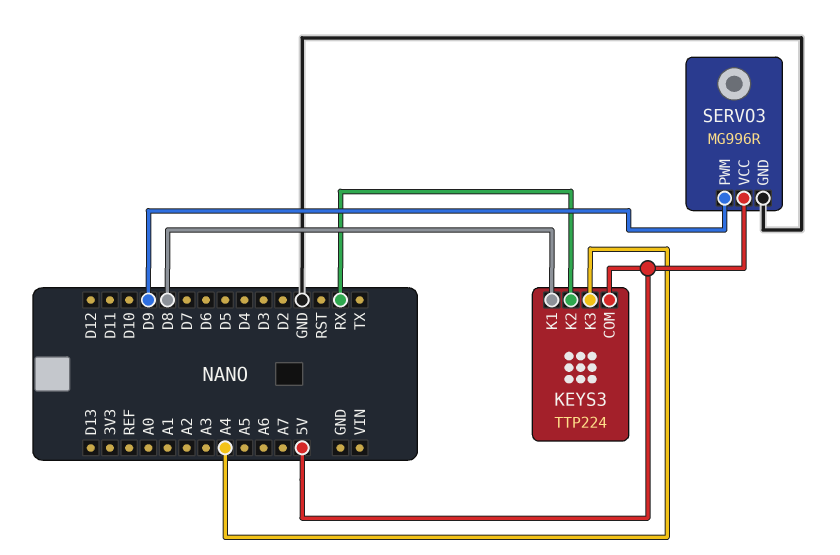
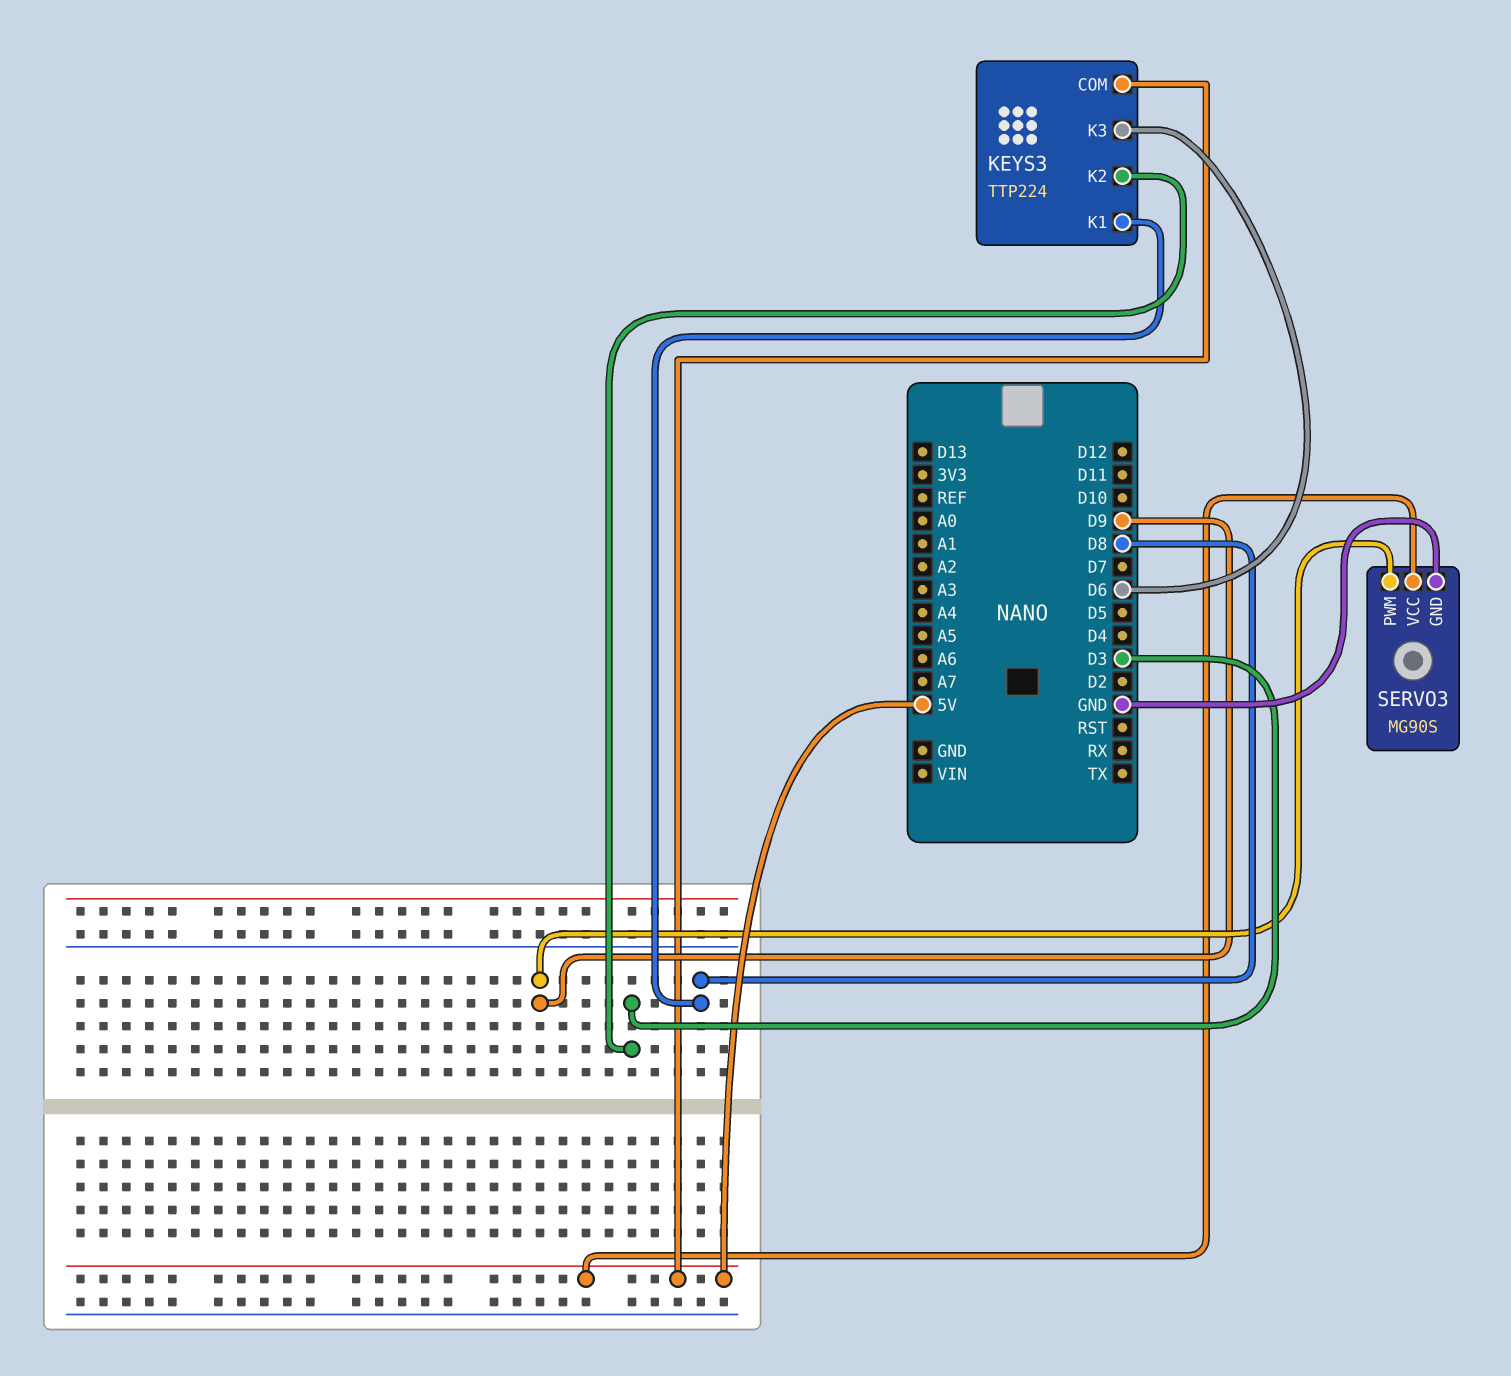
KEYS3 pin K2: RX -> D3
KEYS3 pin K3: A4 -> D6
SERVO3: MG996R -> MG90S

